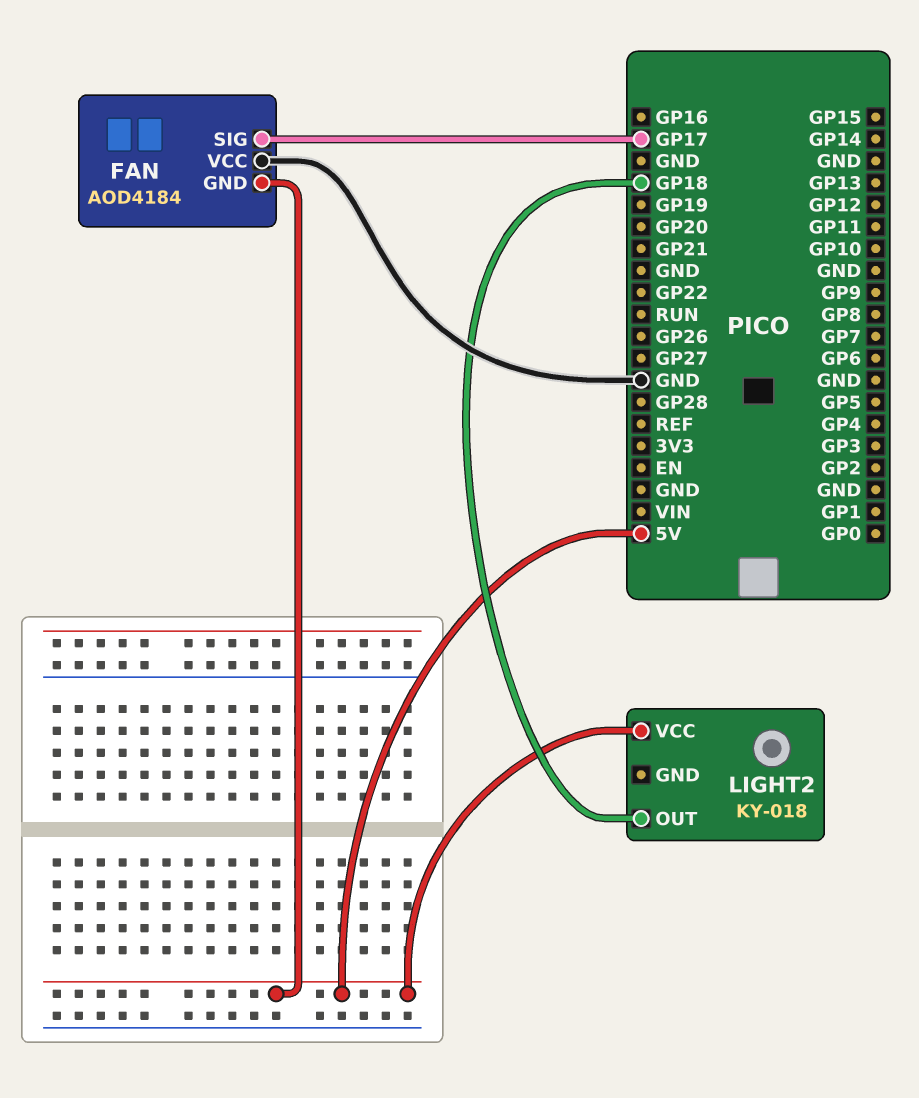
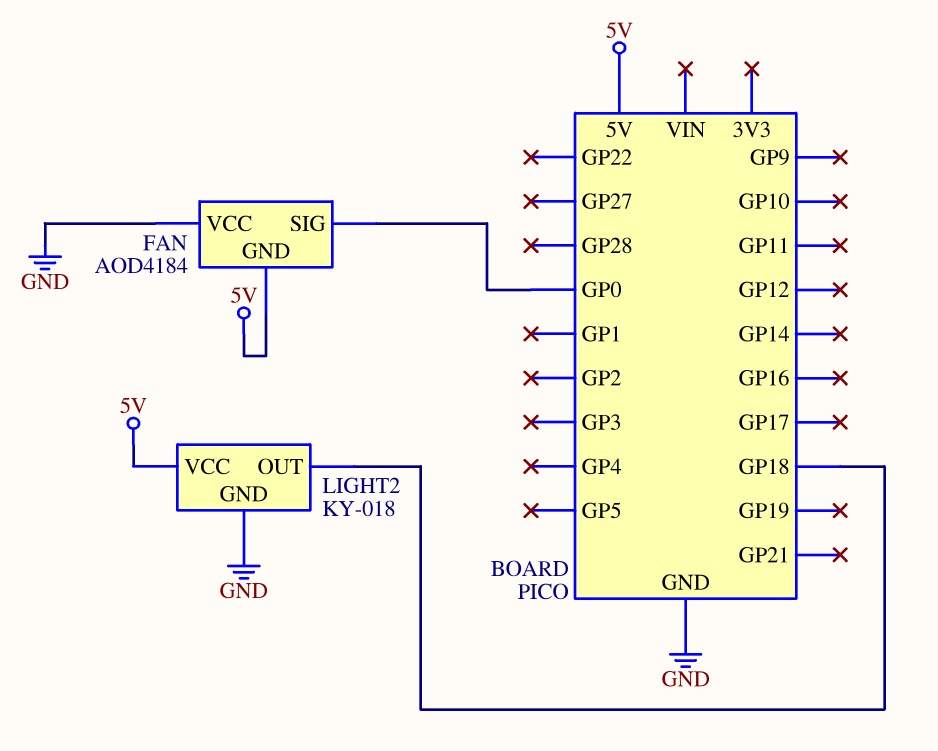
FAN pin SIG: GP17 -> GP0
LIGHT2 pin GND: none -> GND

